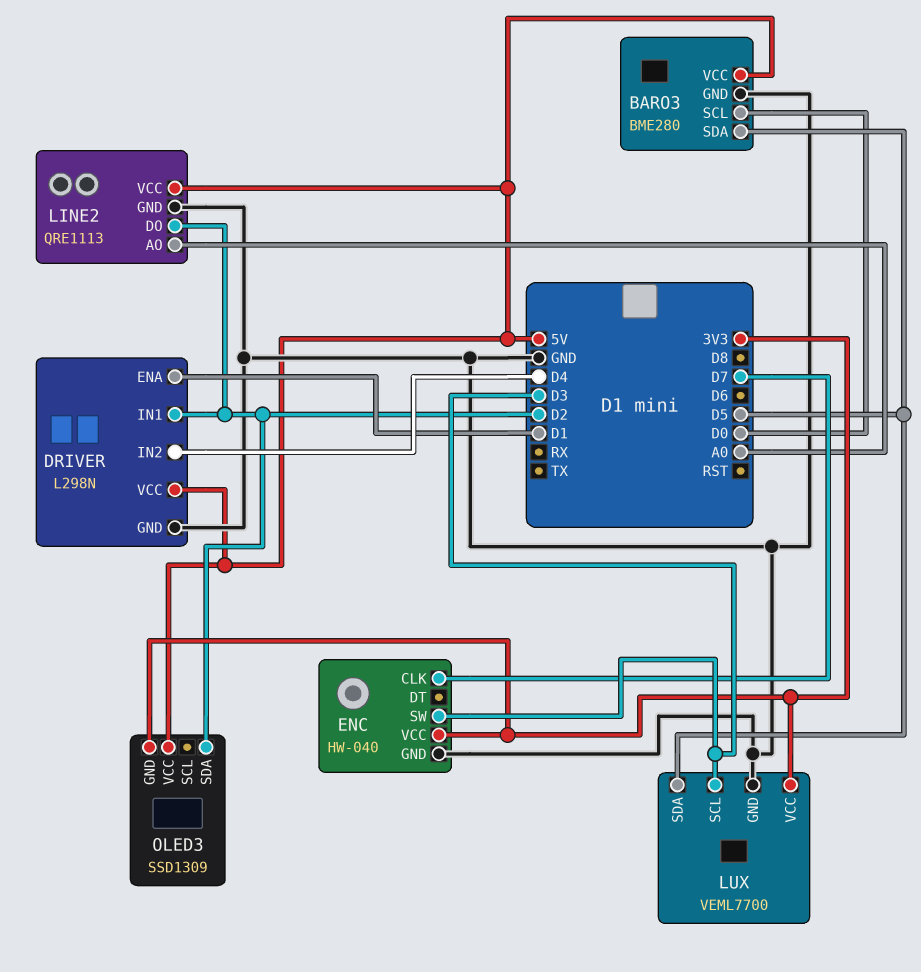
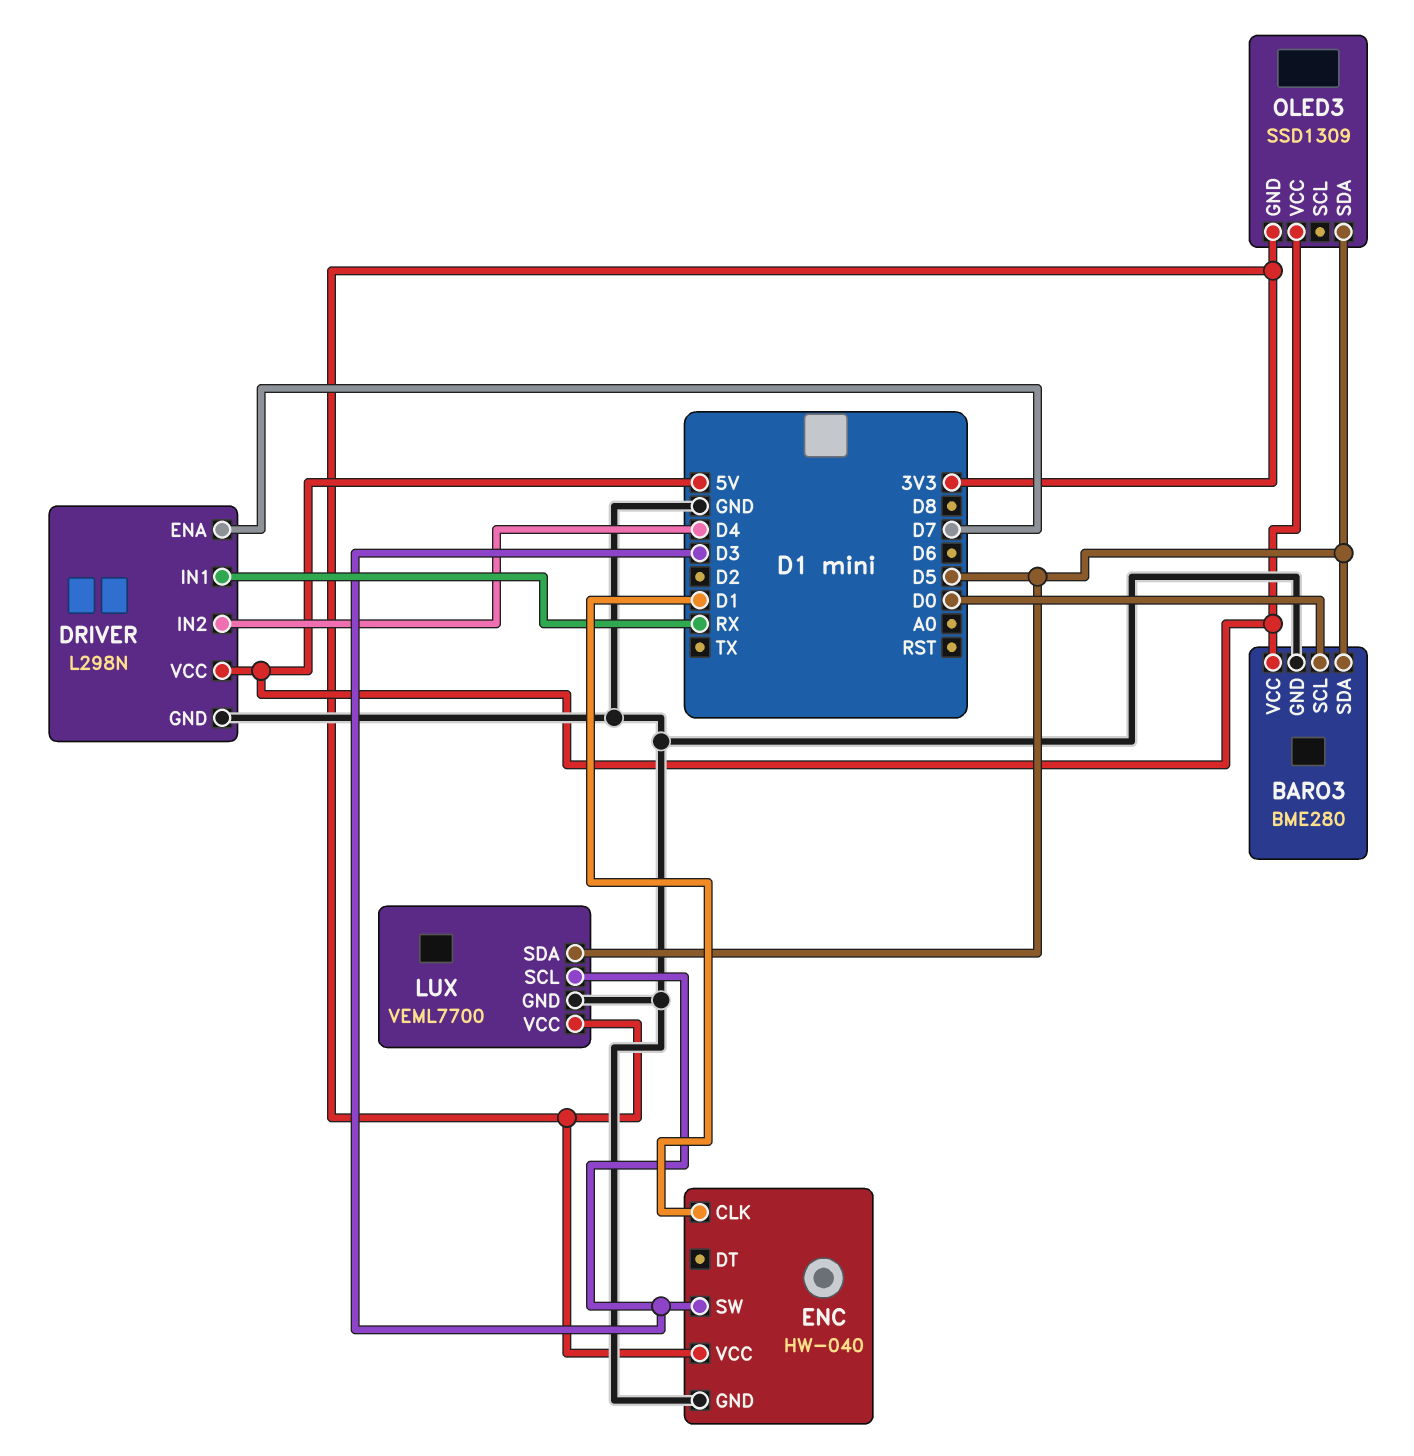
DRIVER pin ENA: D1 -> D7
DRIVER pin IN1: D2 -> RX
ENC pin CLK: D7 -> D1
LINE2: QRE1113 -> none
LINE2 pin AO: A0 -> none
LINE2 pin DO: D2 -> none
LINE2 pin GND: GND -> none
LINE2 pin VCC: 5V -> none
OLED3 pin SDA: D2 -> D5

